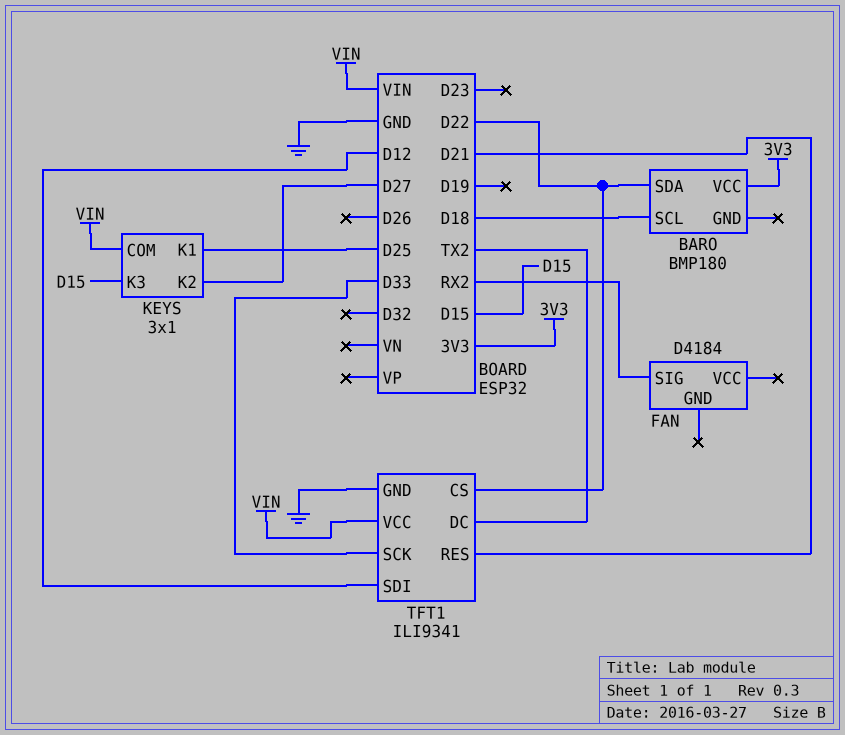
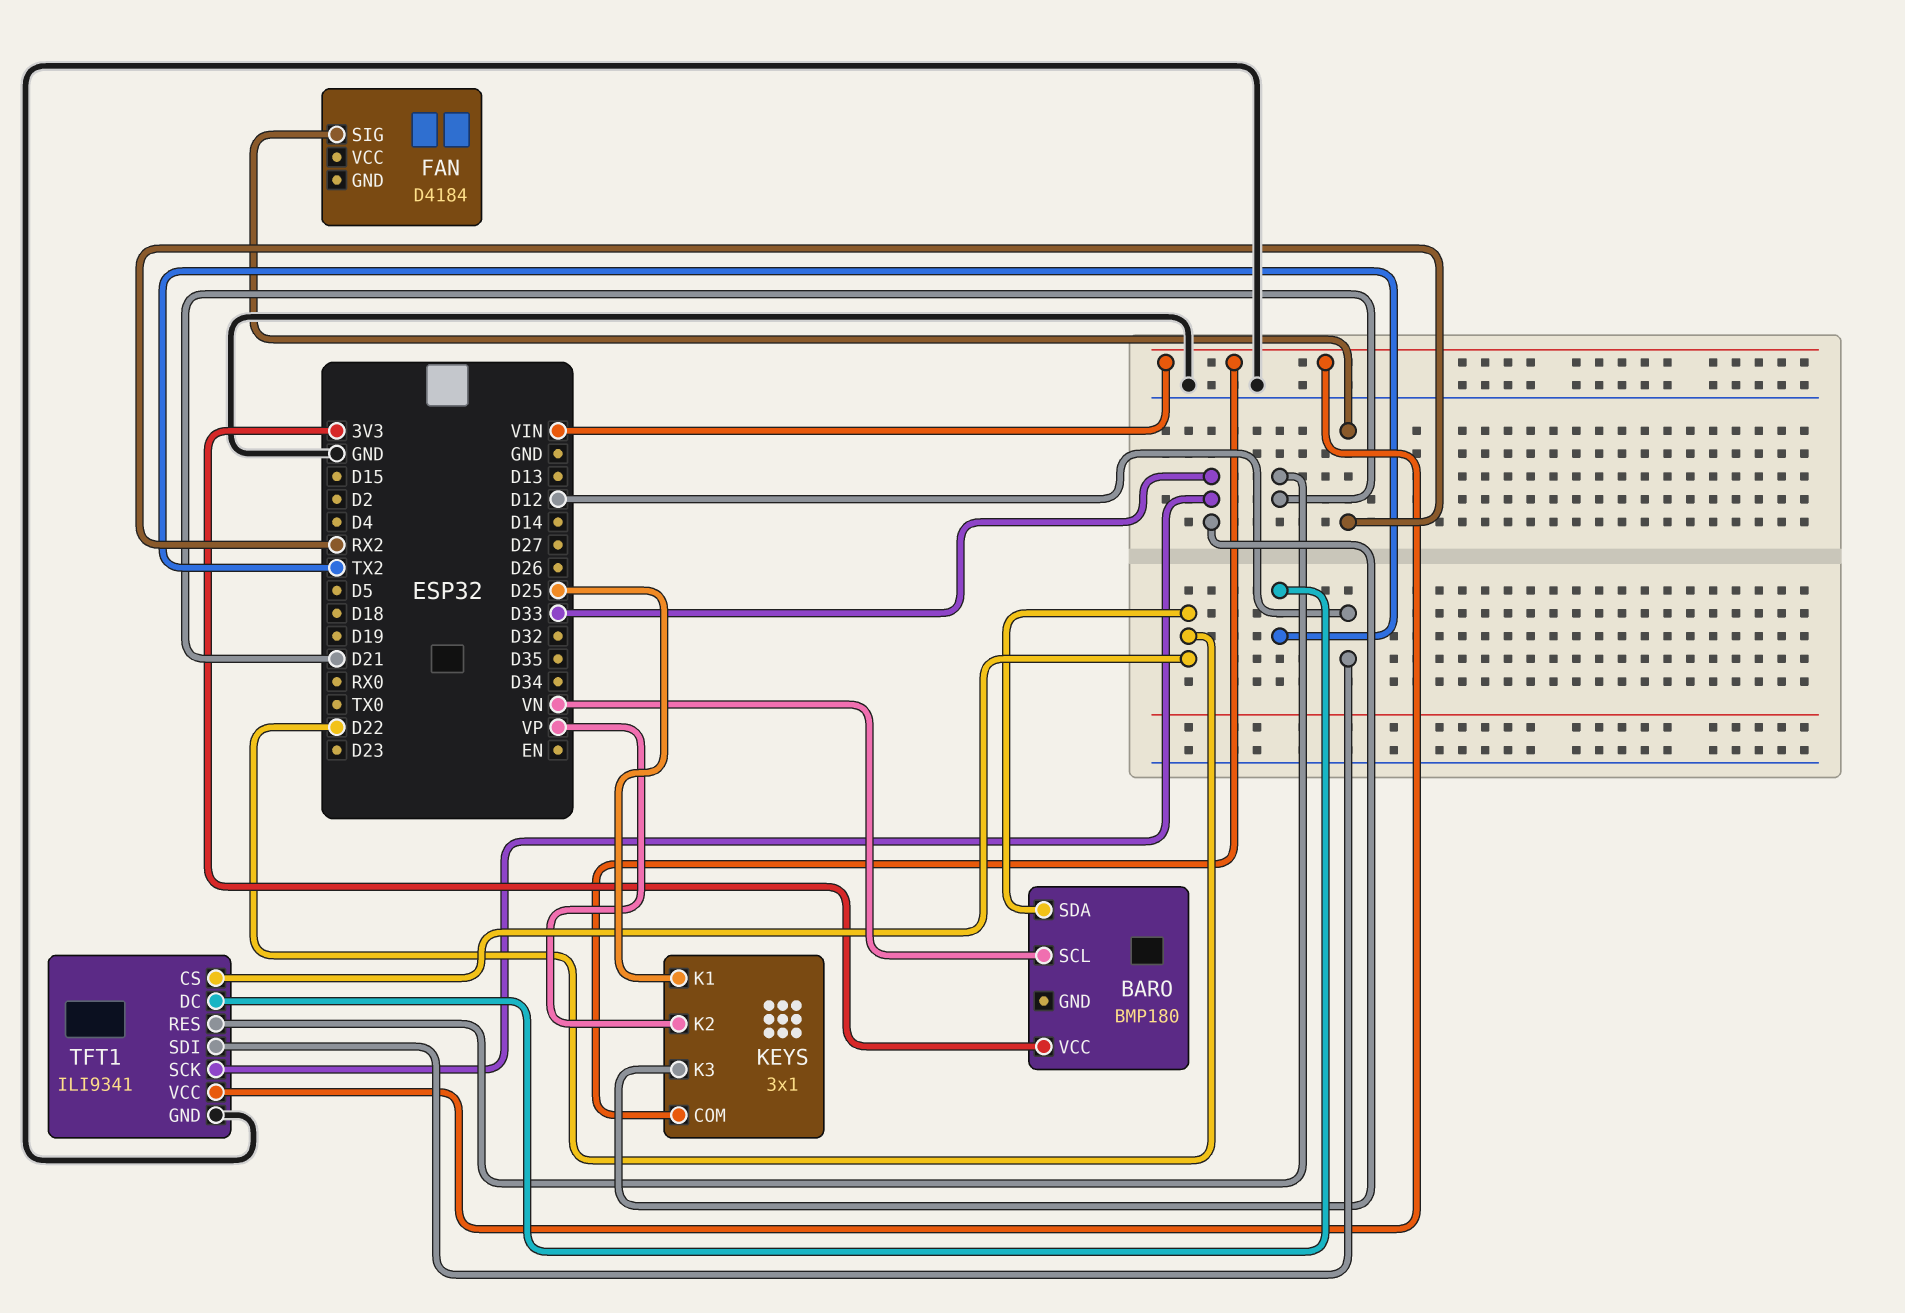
BARO pin SCL: D18 -> VN
KEYS pin K2: D27 -> VP
KEYS pin K3: D15 -> D33

